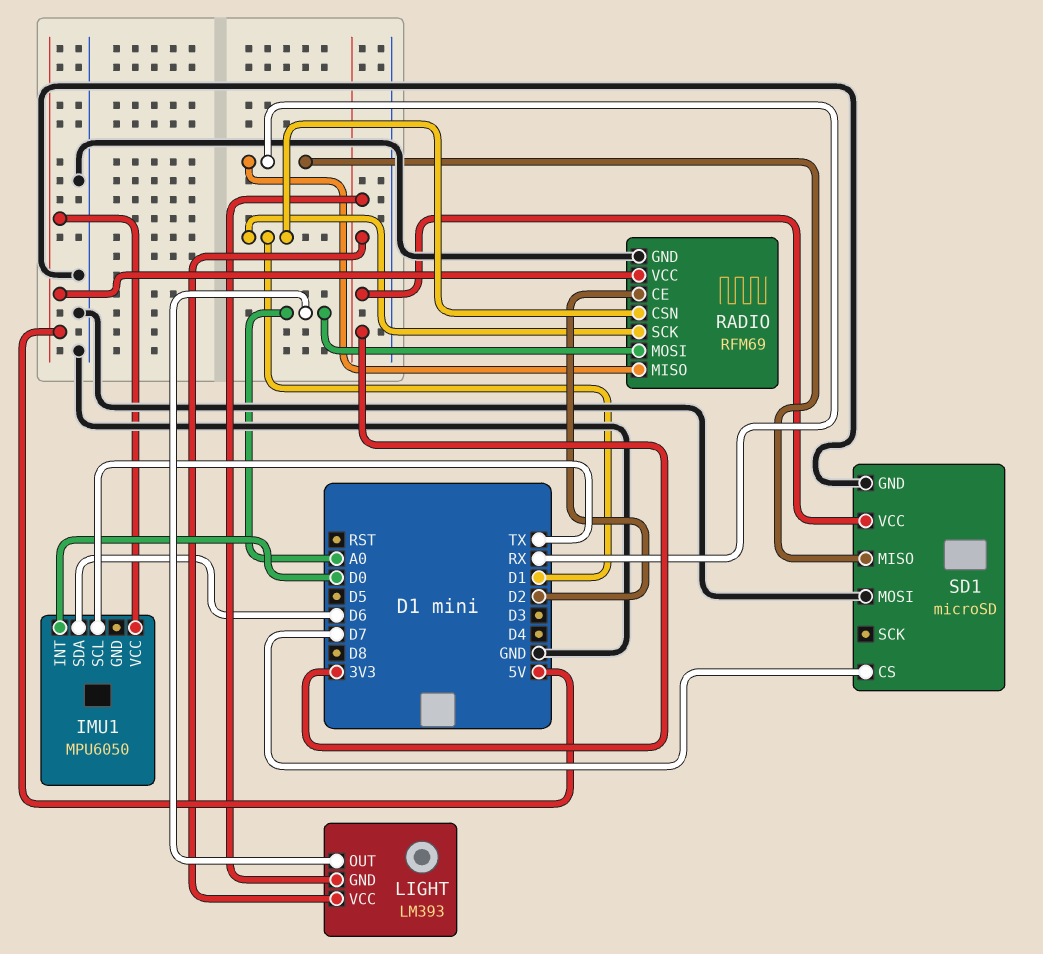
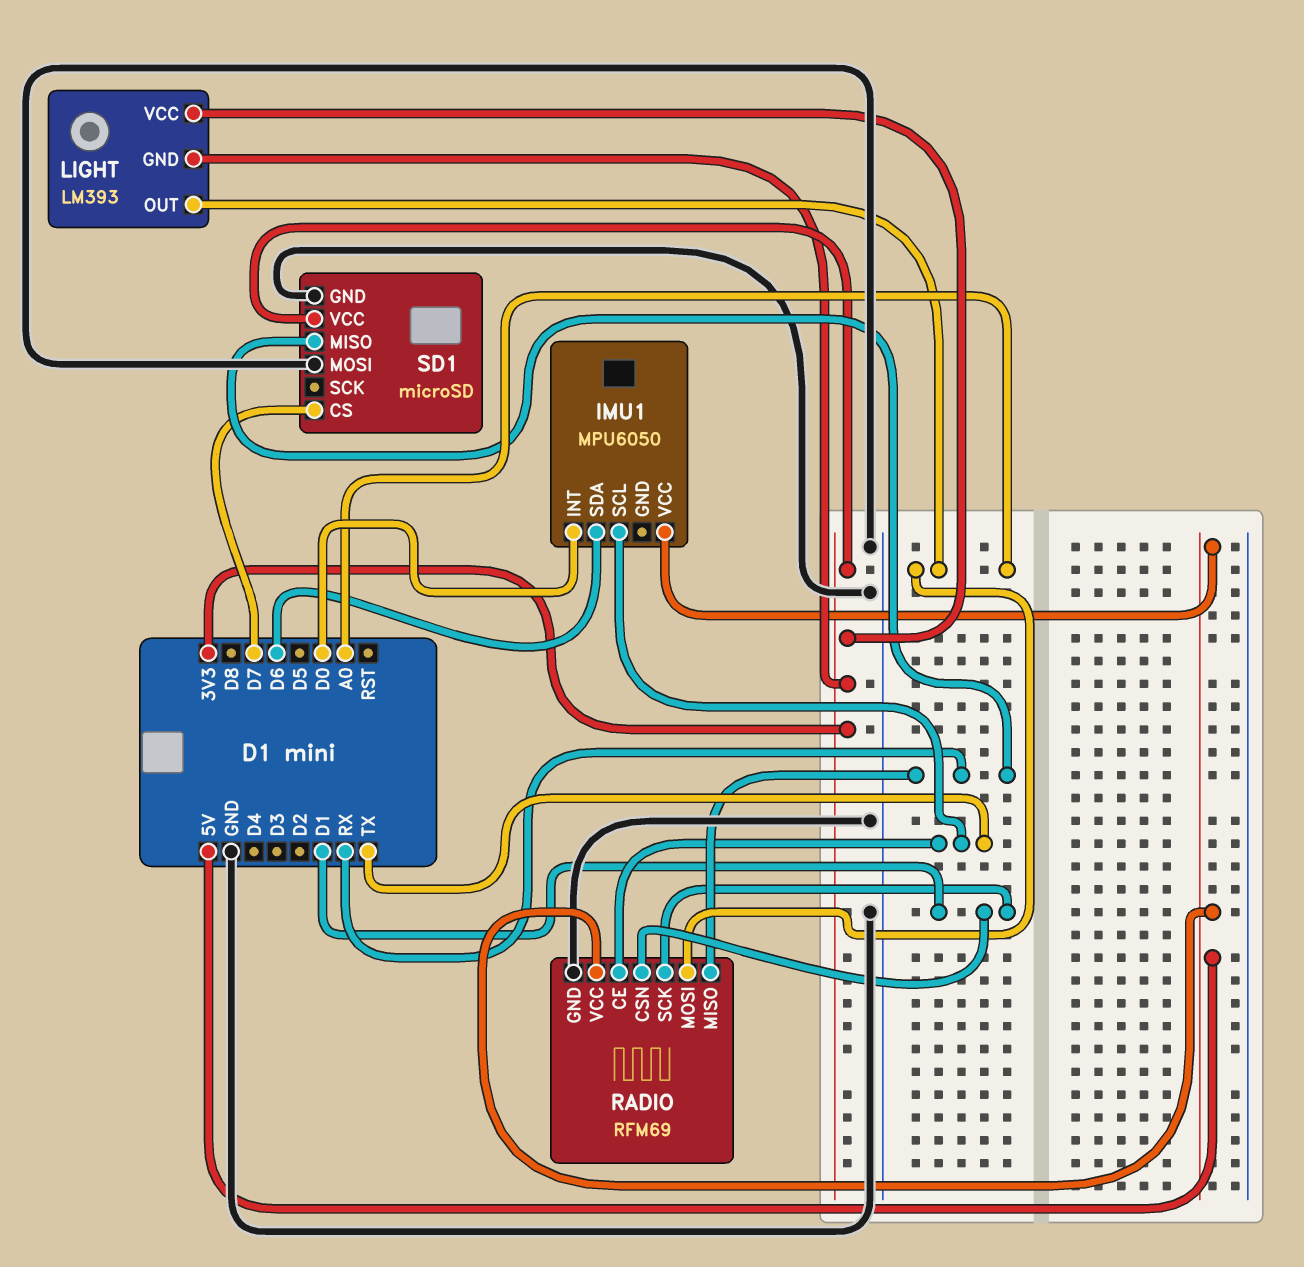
RADIO pin CE: D2 -> TX

